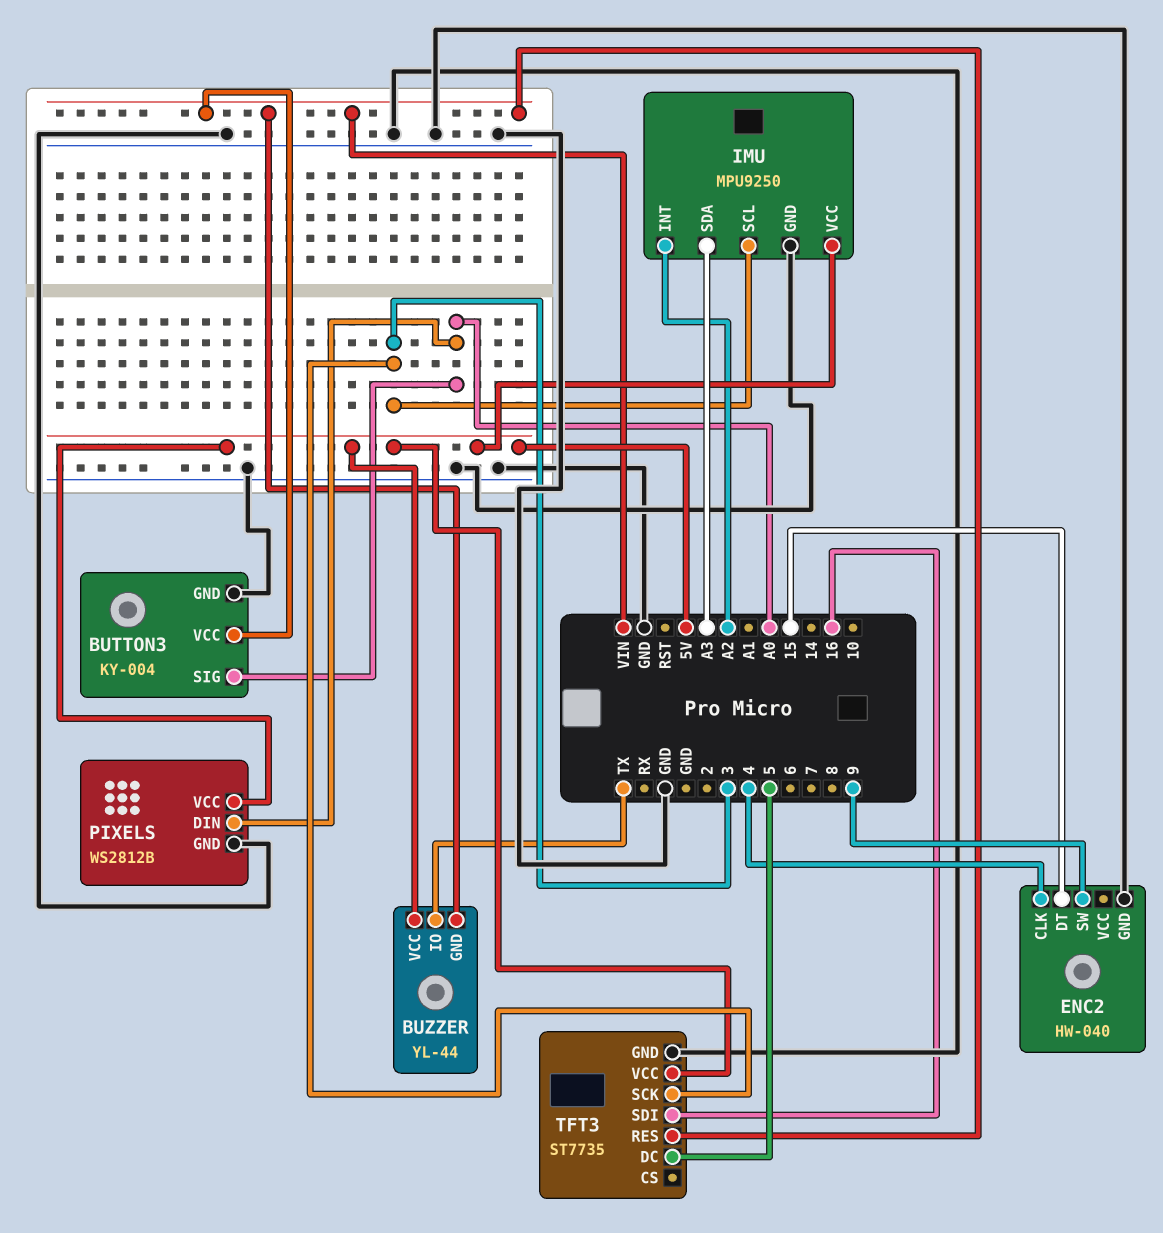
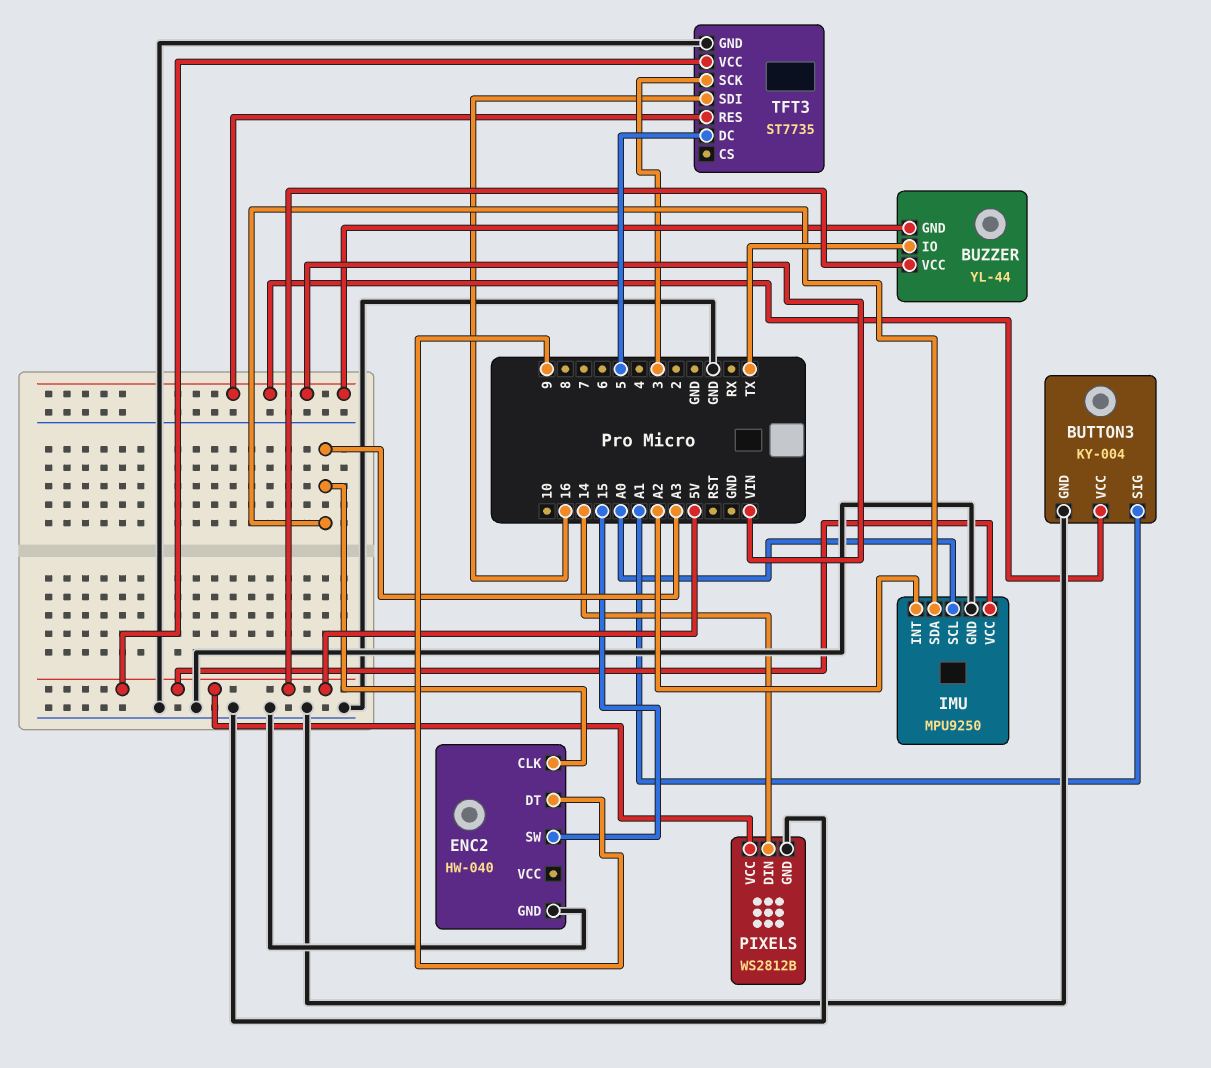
BUTTON3 pin SIG: A0 -> A1
ENC2 pin CLK: 4 -> A3
ENC2 pin DT: 15 -> 9
ENC2 pin SW: 9 -> 15
IMU pin SCL: 3 -> A0
PIXELS pin DIN: A0 -> 14

